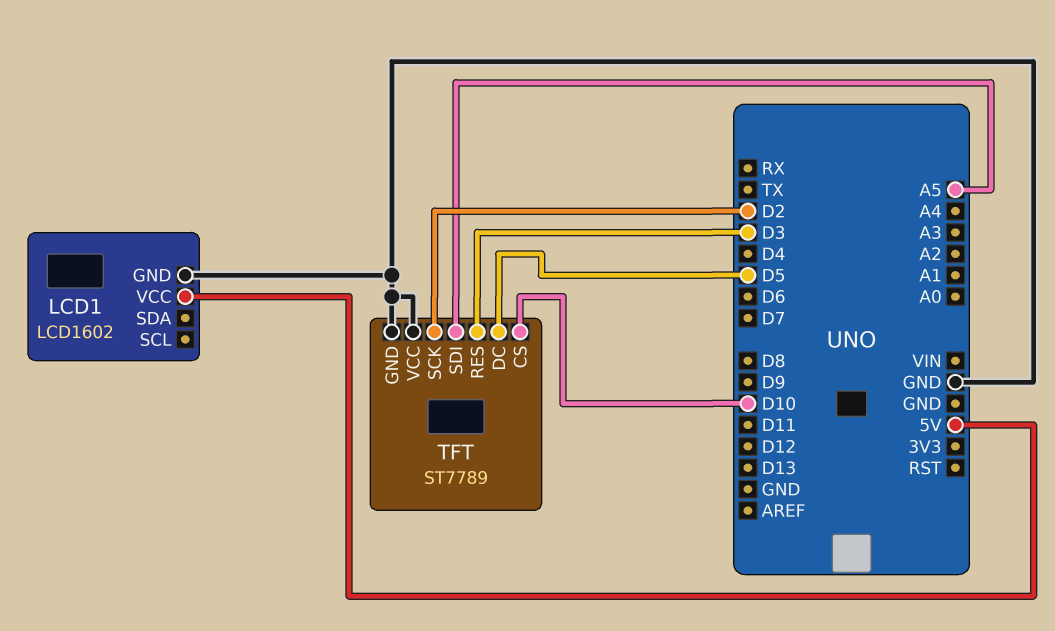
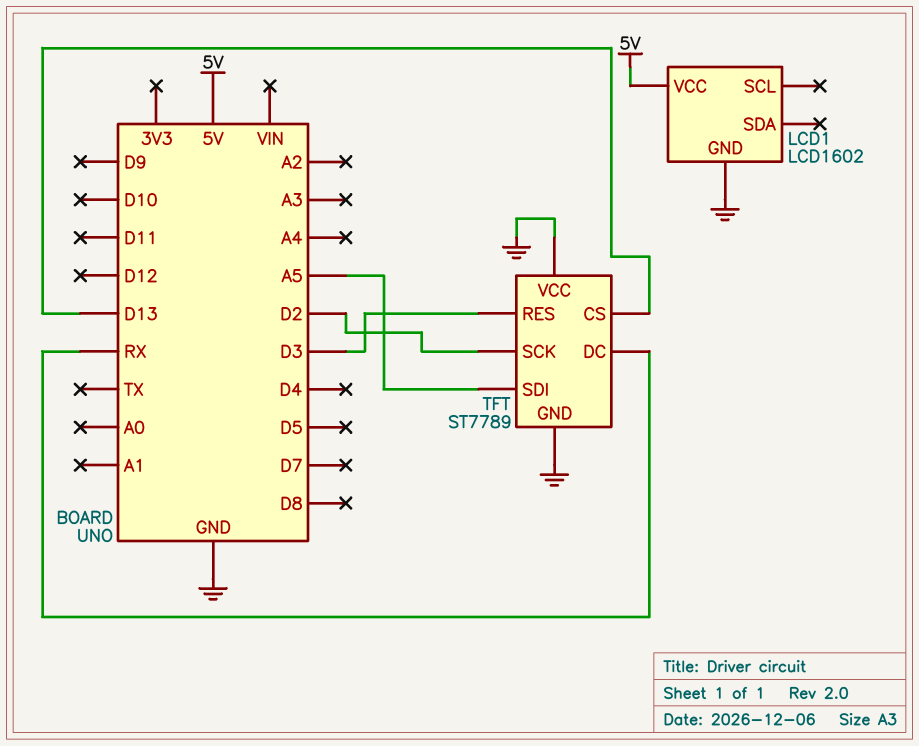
TFT pin CS: D10 -> D13
TFT pin DC: D5 -> RX

